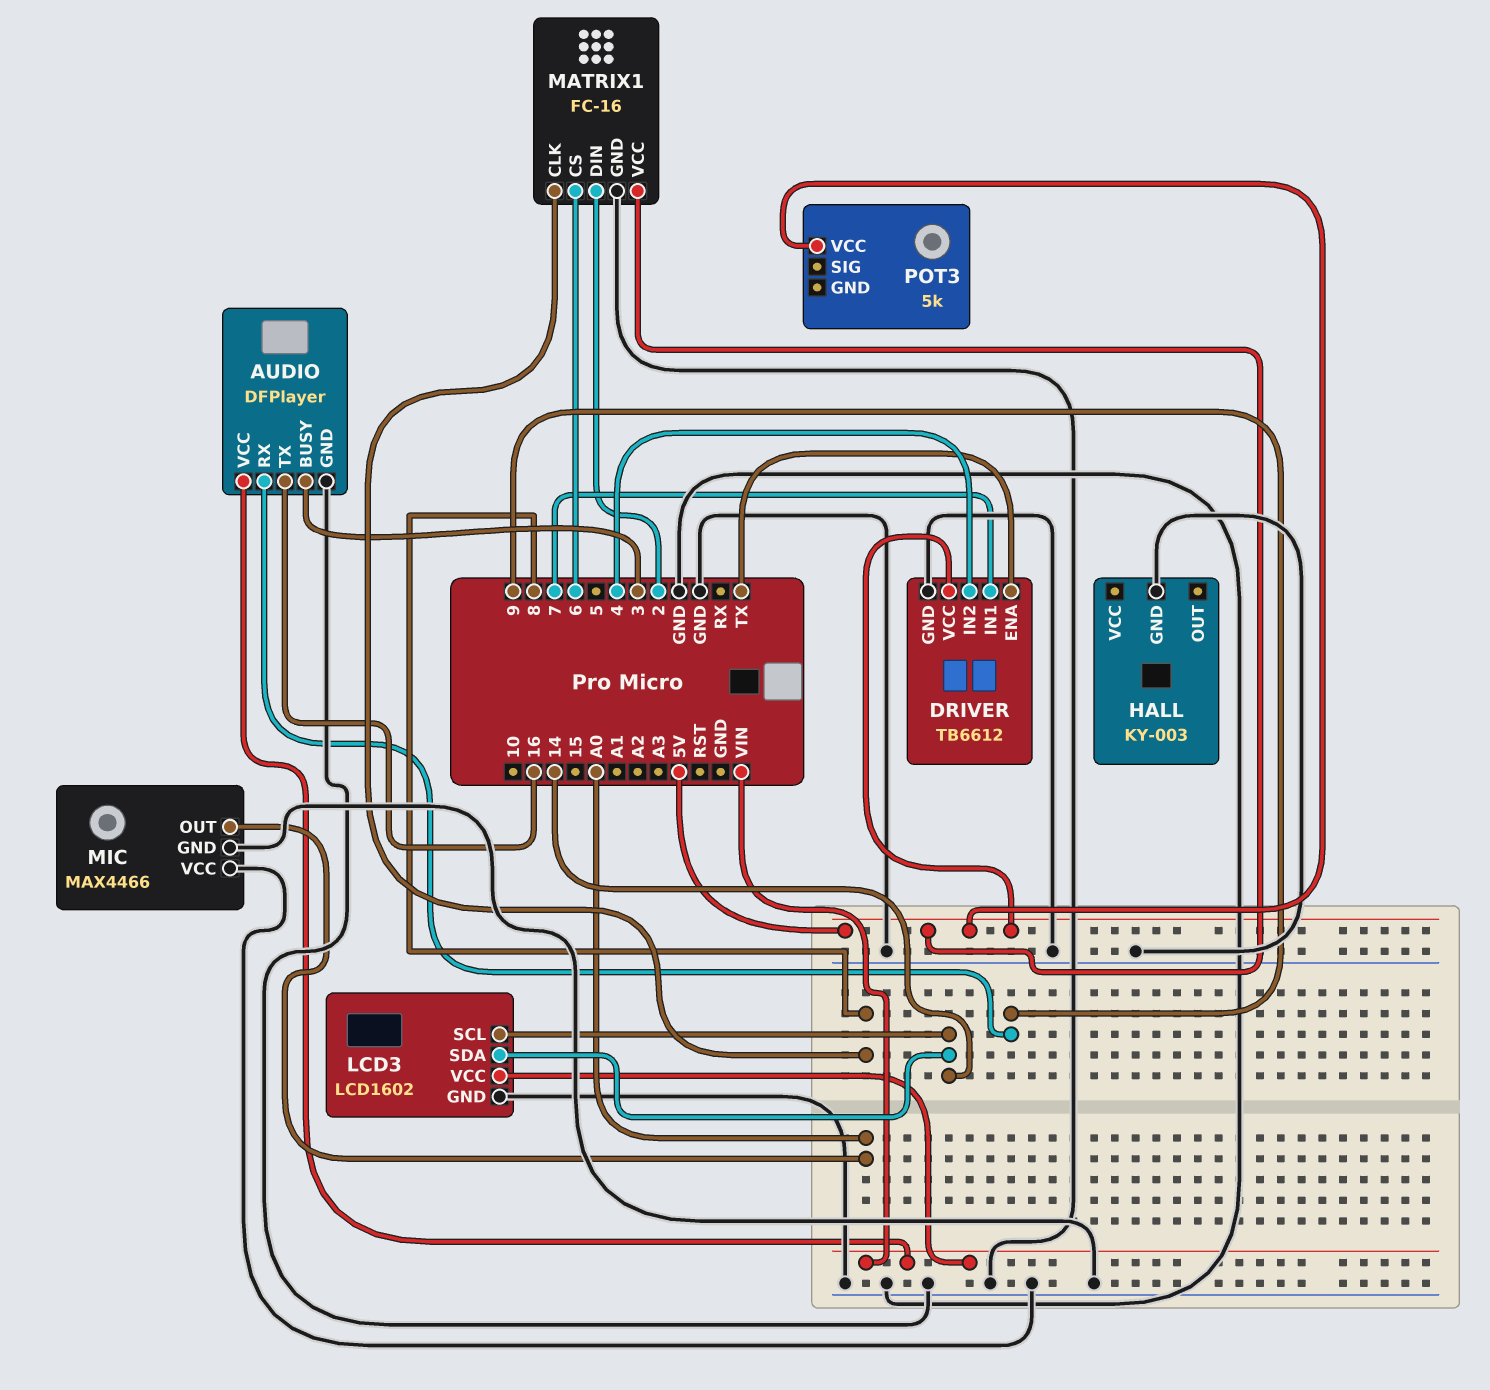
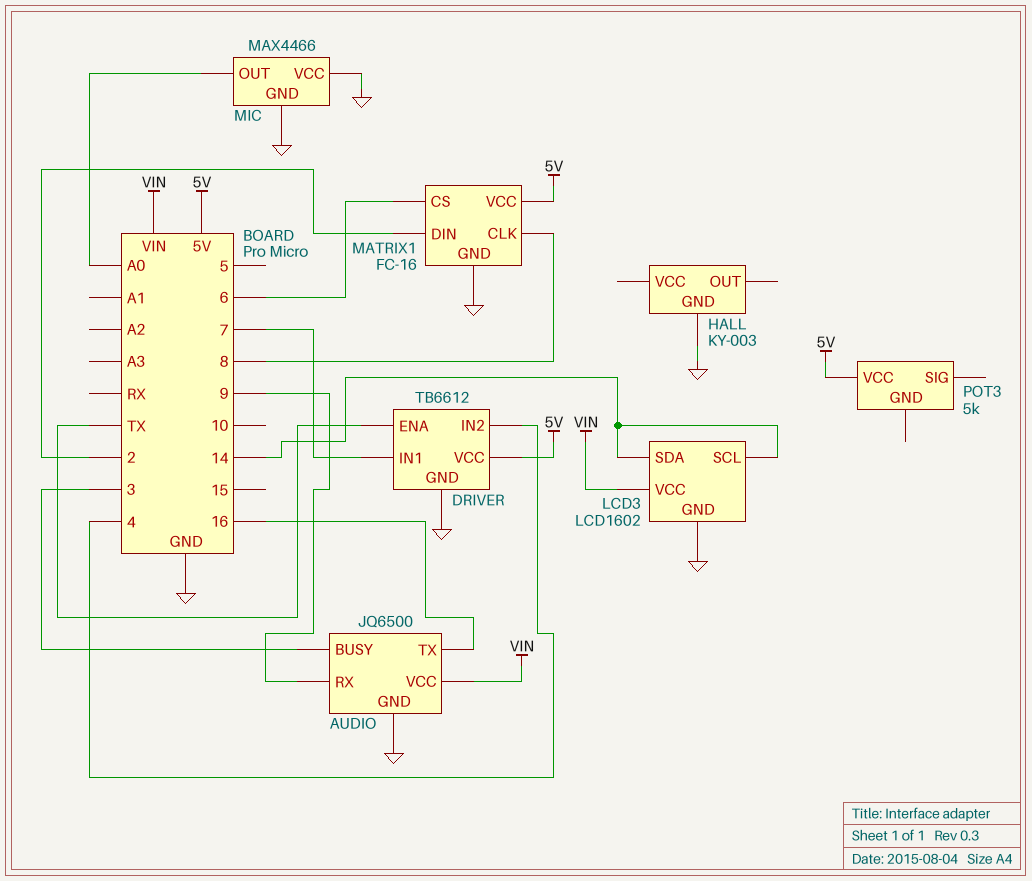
AUDIO: DFPlayer -> JQ6500

